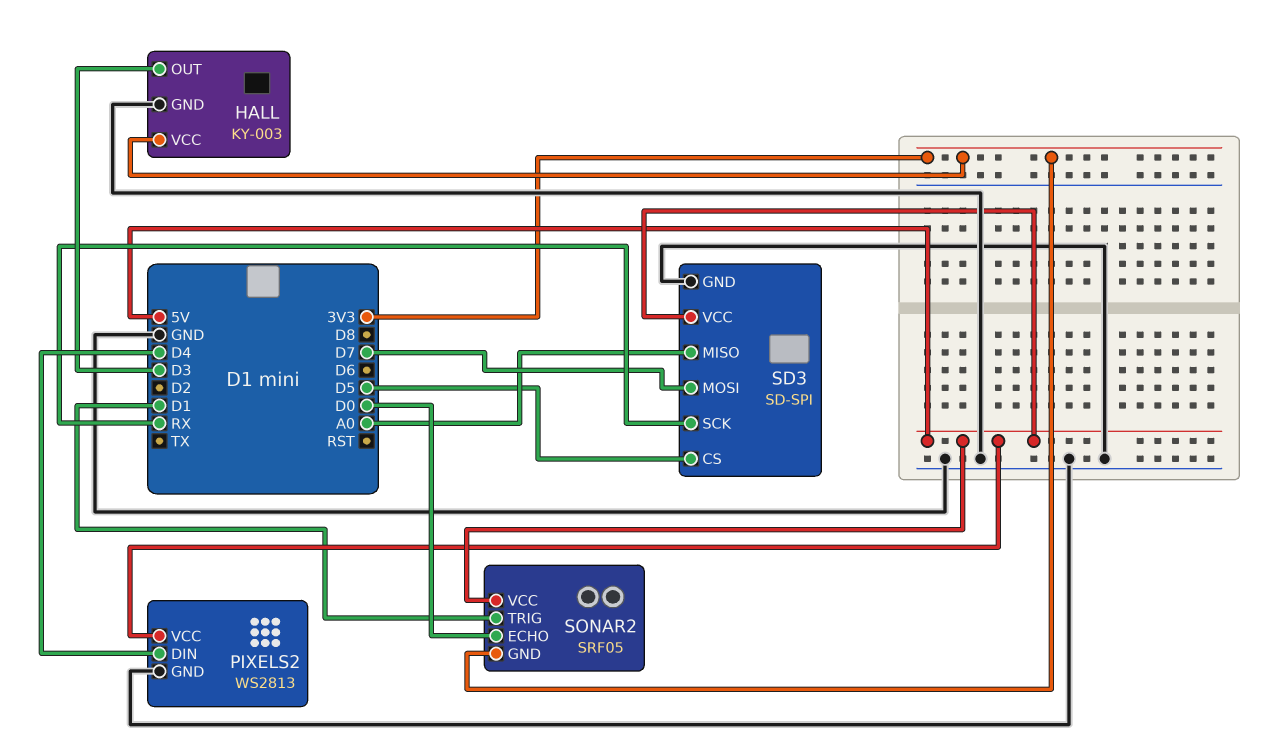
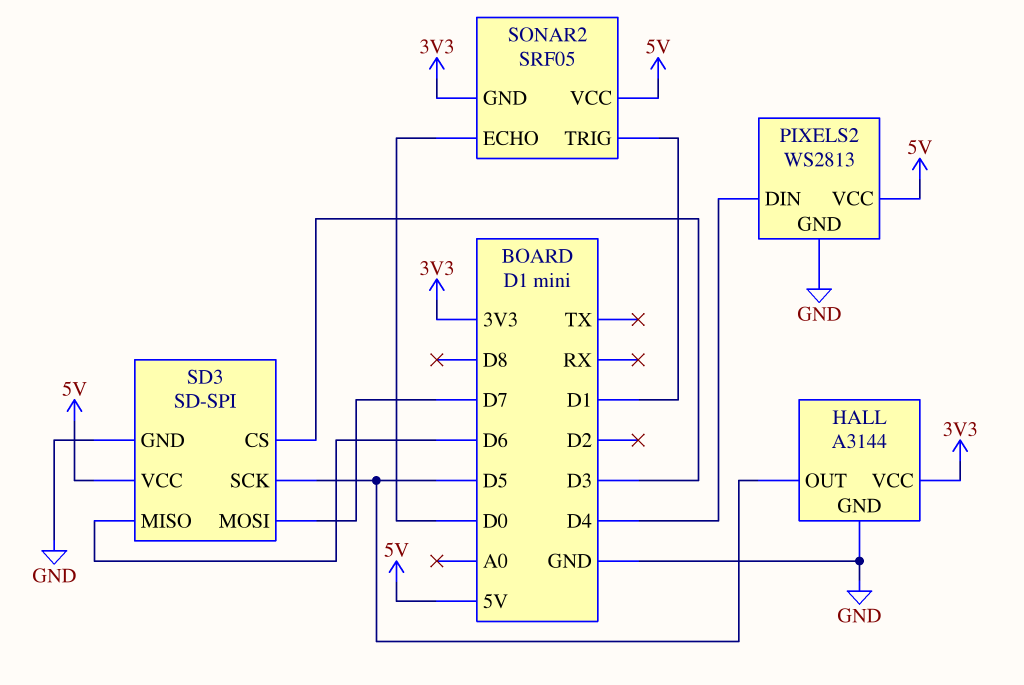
HALL: KY-003 -> A3144
HALL pin OUT: D3 -> D5
SD3 pin CS: D5 -> D3
SD3 pin MISO: A0 -> D6
SD3 pin SCK: RX -> D5

